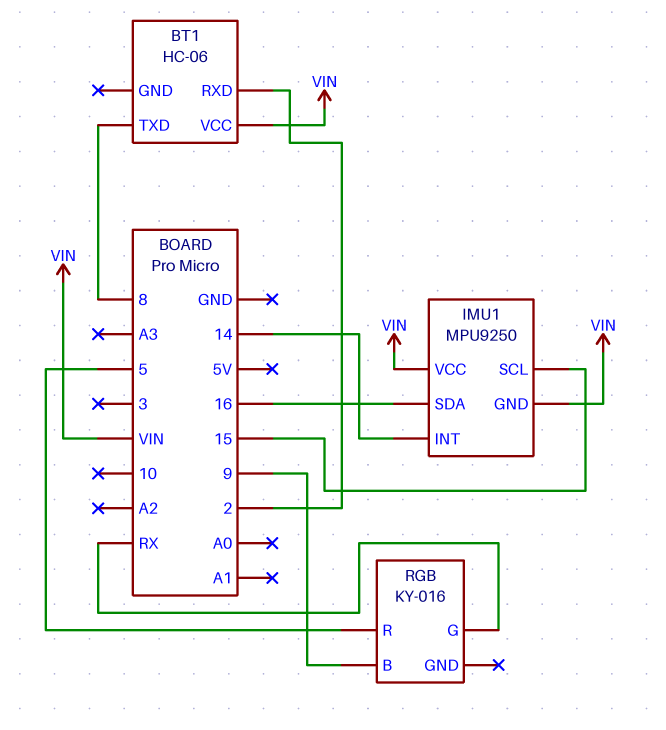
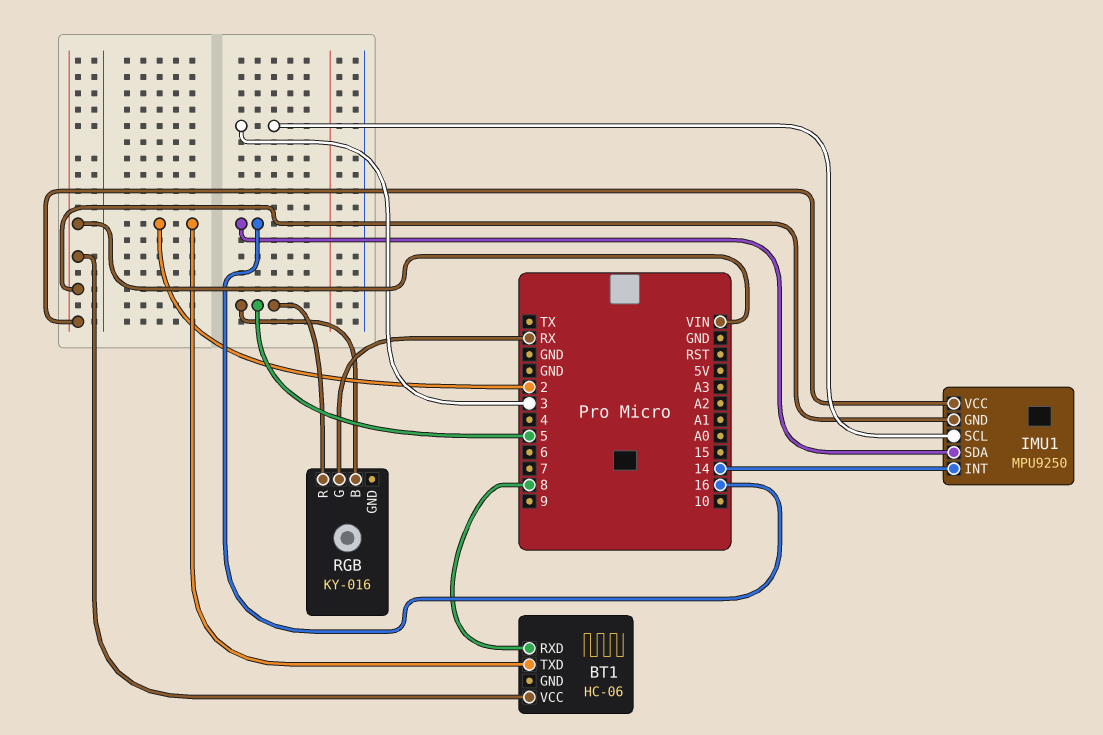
BT1 pin RXD: 2 -> 8
BT1 pin TXD: 8 -> 2
IMU1 pin SCL: 15 -> 3
RGB pin B: 9 -> 5

